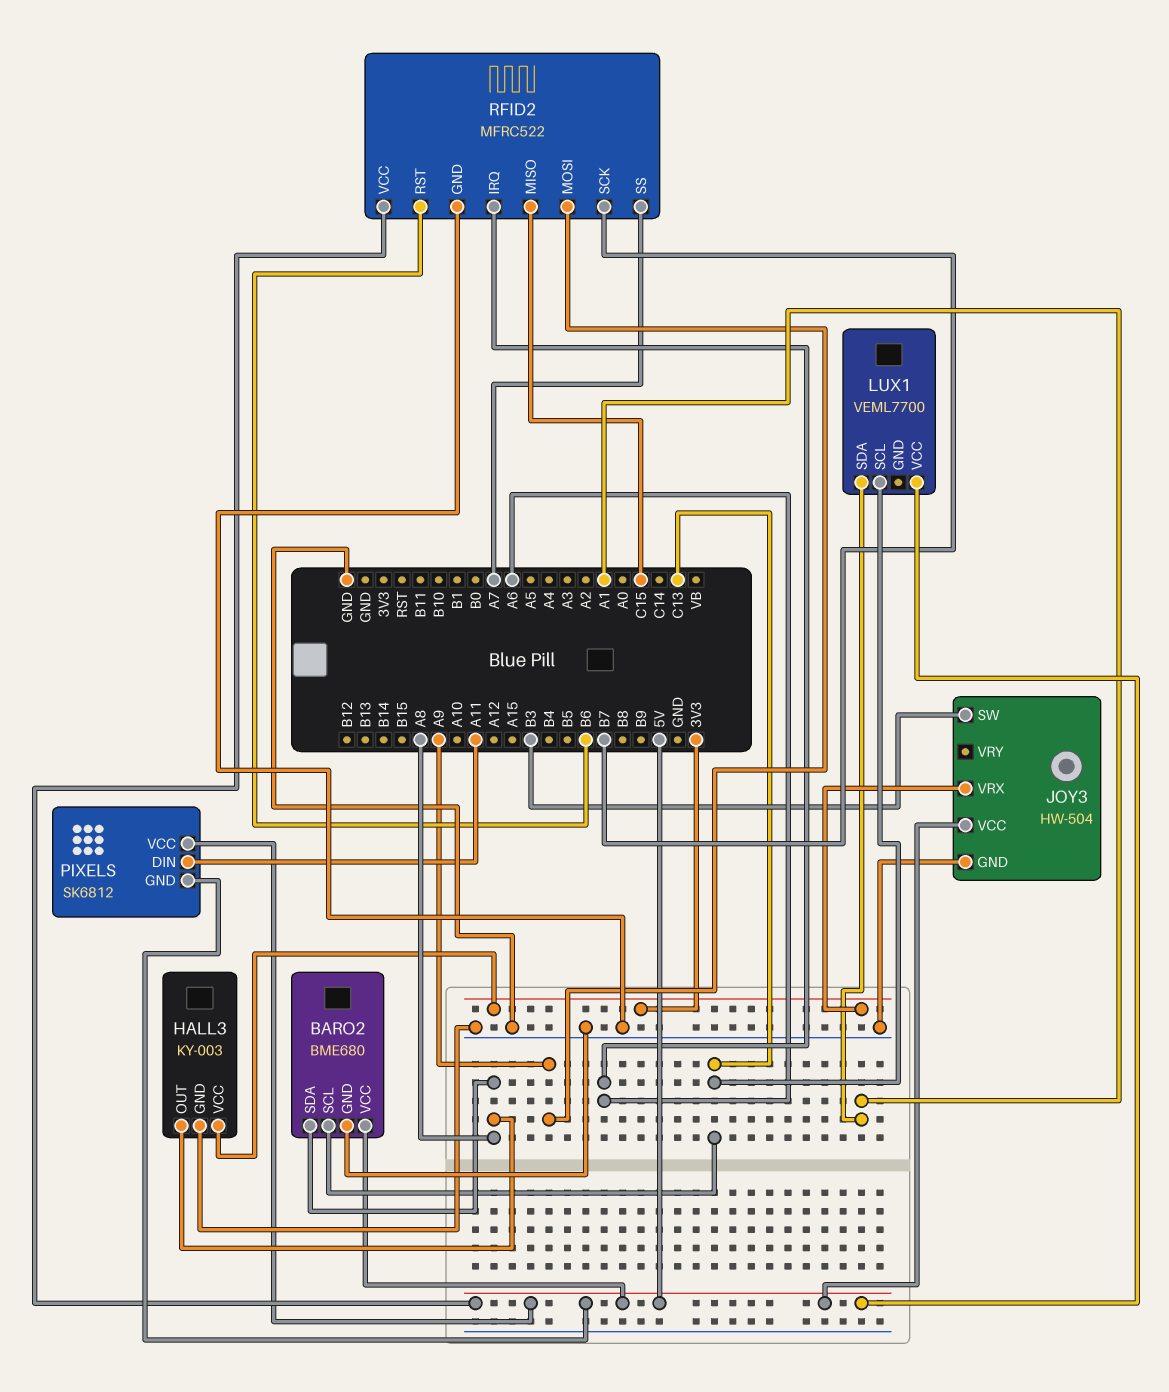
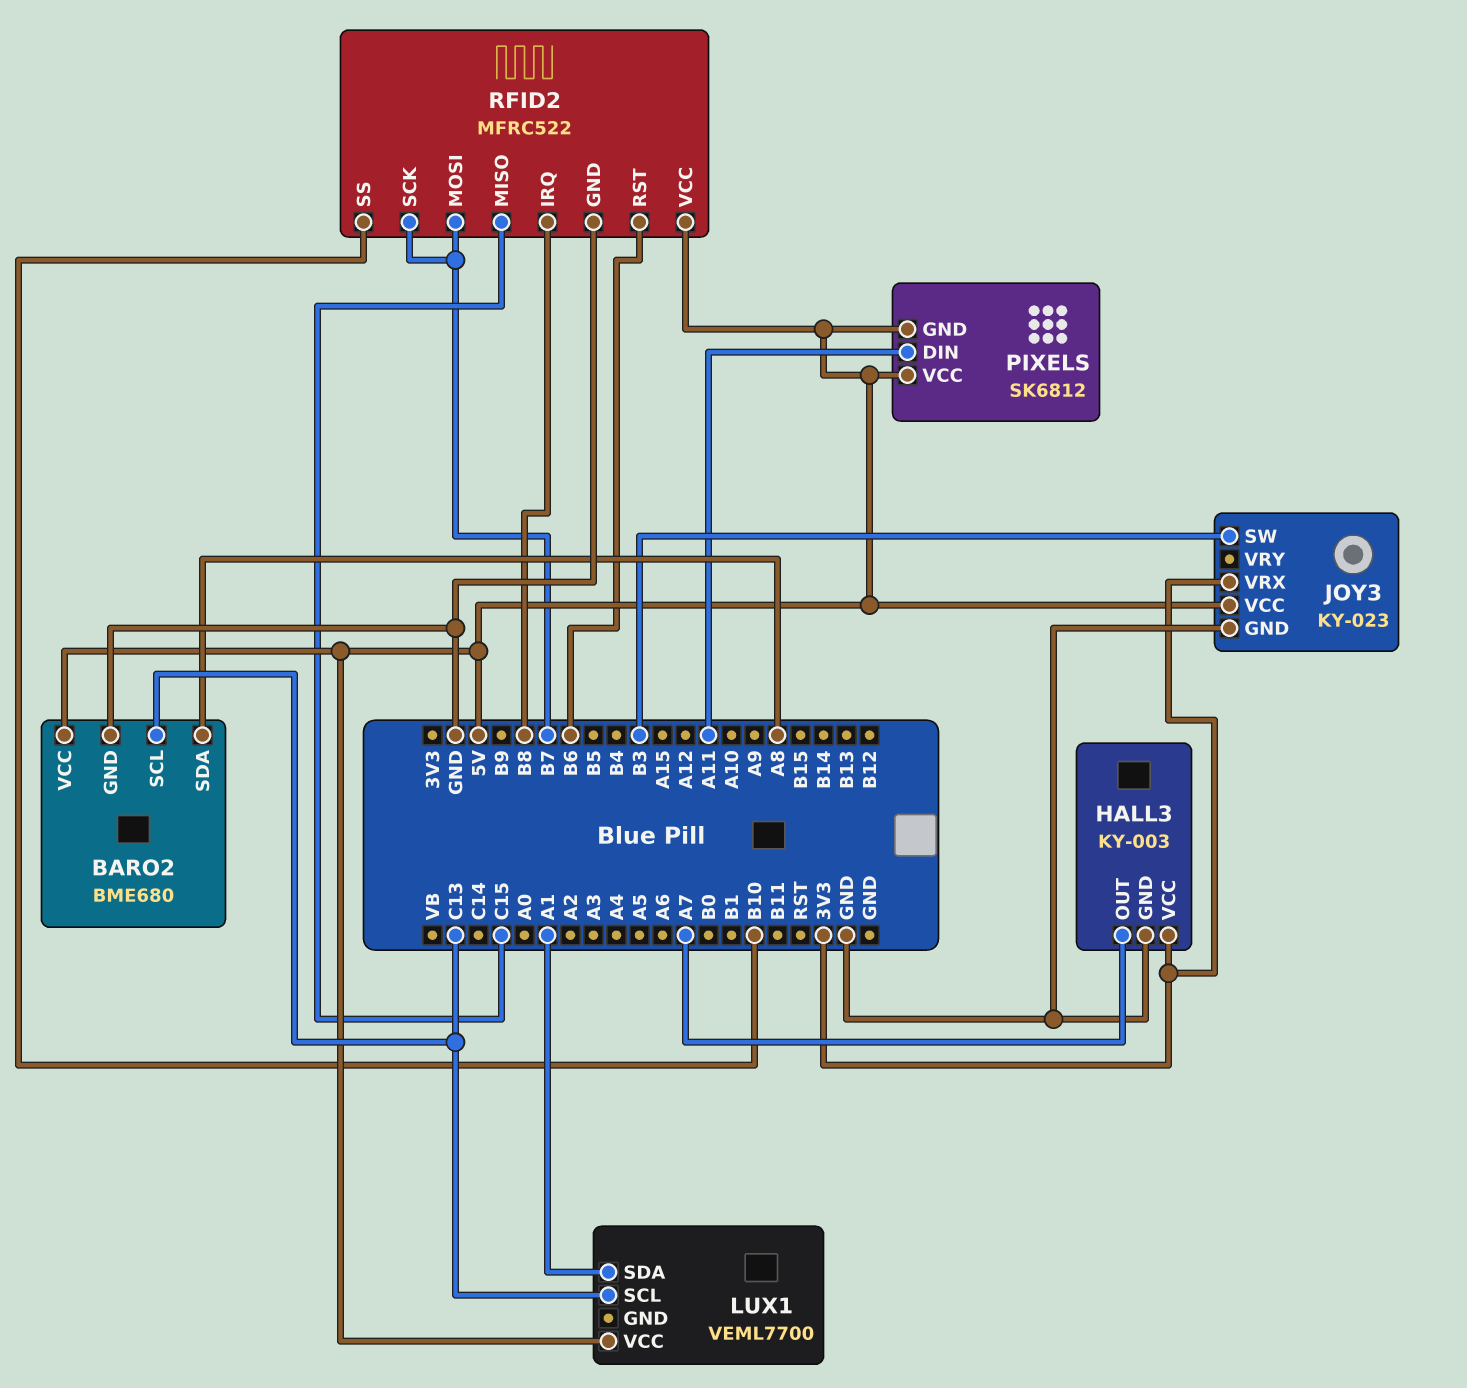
HALL3 pin OUT: A8 -> A7
JOY3: HW-504 -> KY-023
RFID2 pin IRQ: A6 -> B8
RFID2 pin MOSI: A9 -> B7
RFID2 pin SS: A7 -> B10

